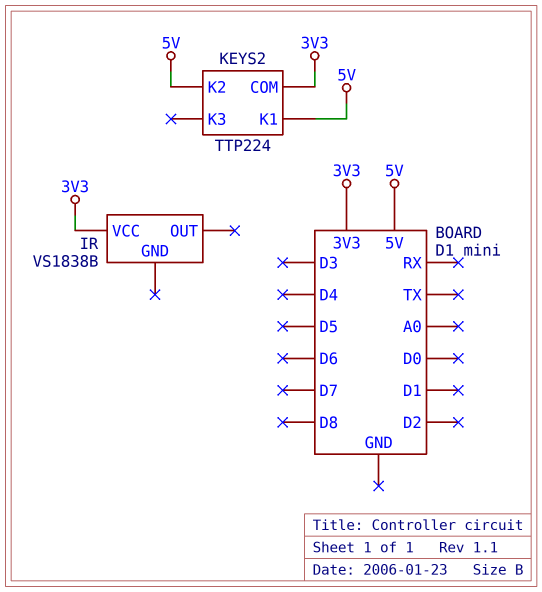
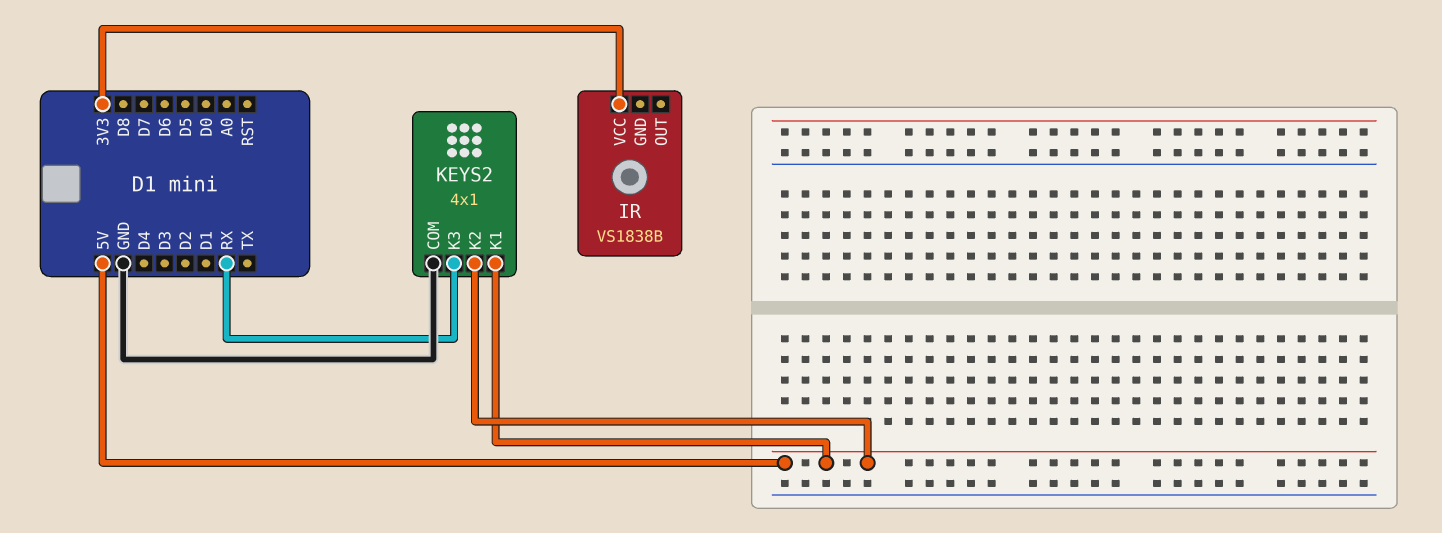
KEYS2: TTP224 -> 4x1
KEYS2 pin COM: 3V3 -> GND
KEYS2 pin K3: none -> RX

